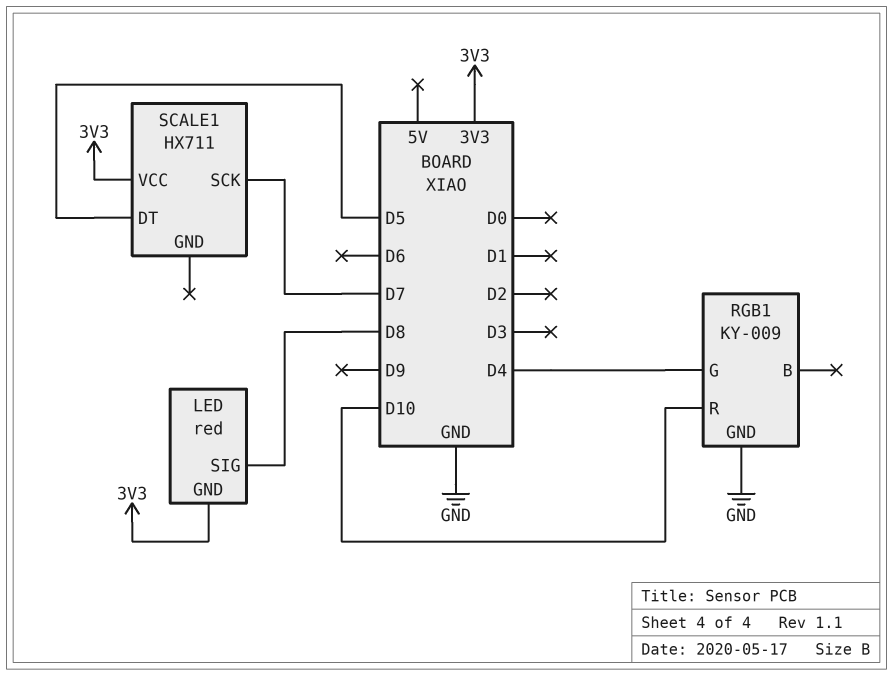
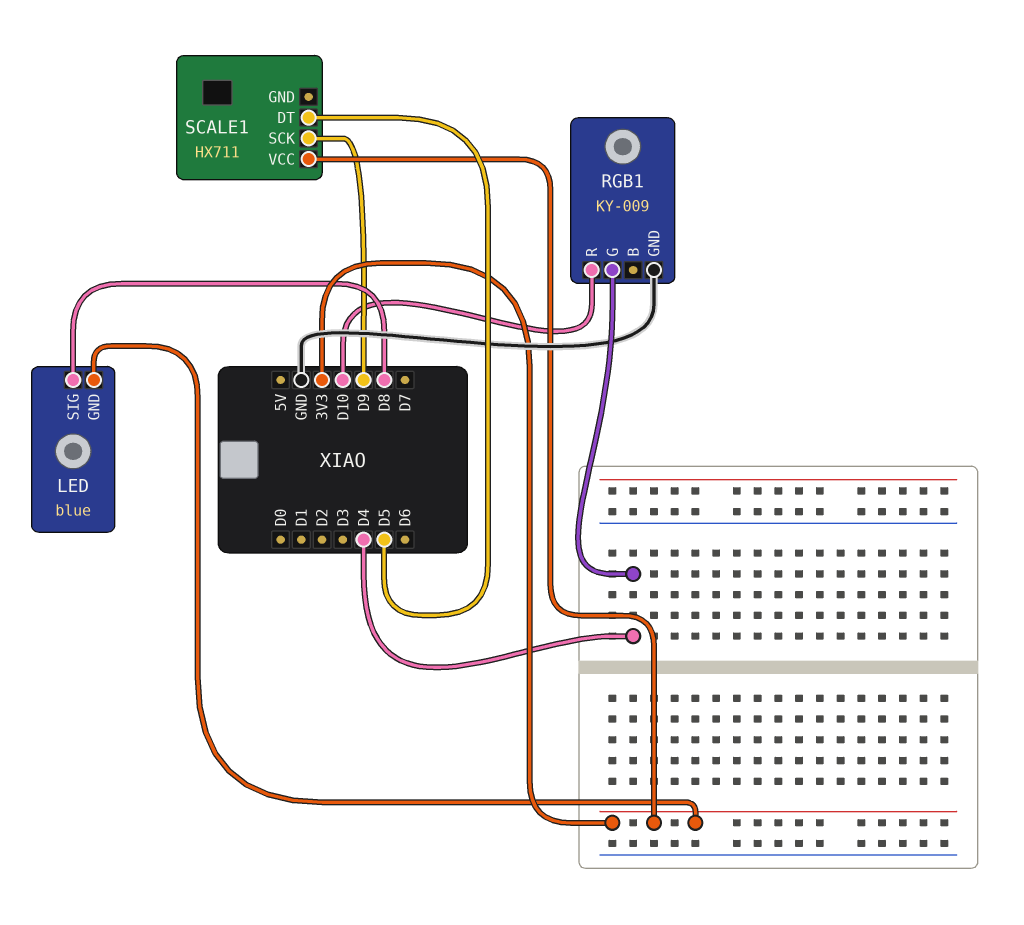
LED: red -> blue
SCALE1 pin SCK: D7 -> D9

